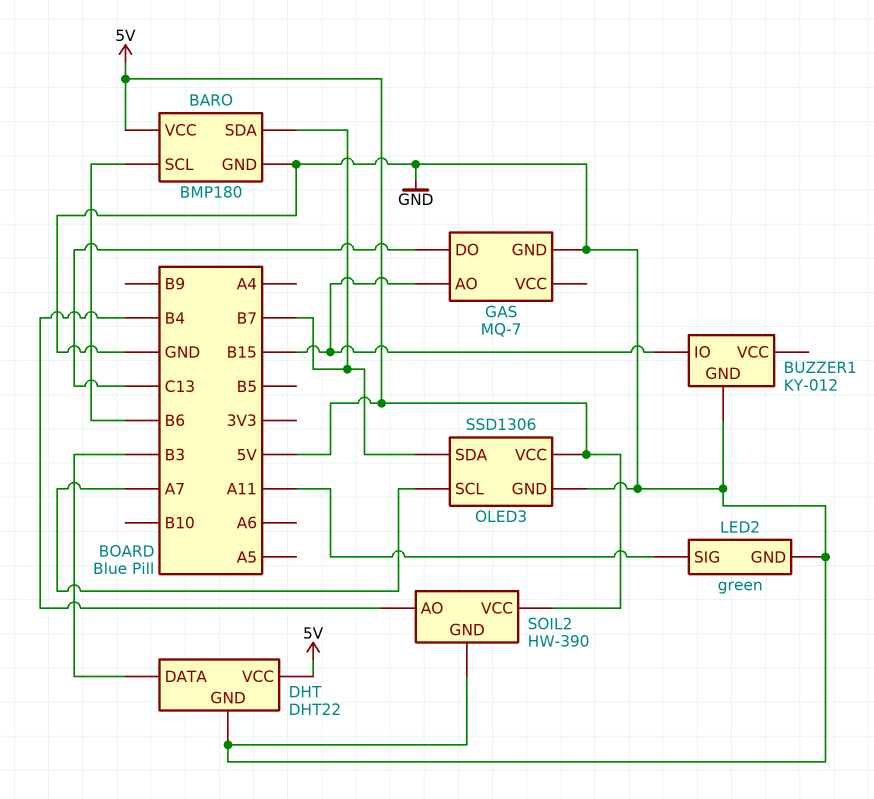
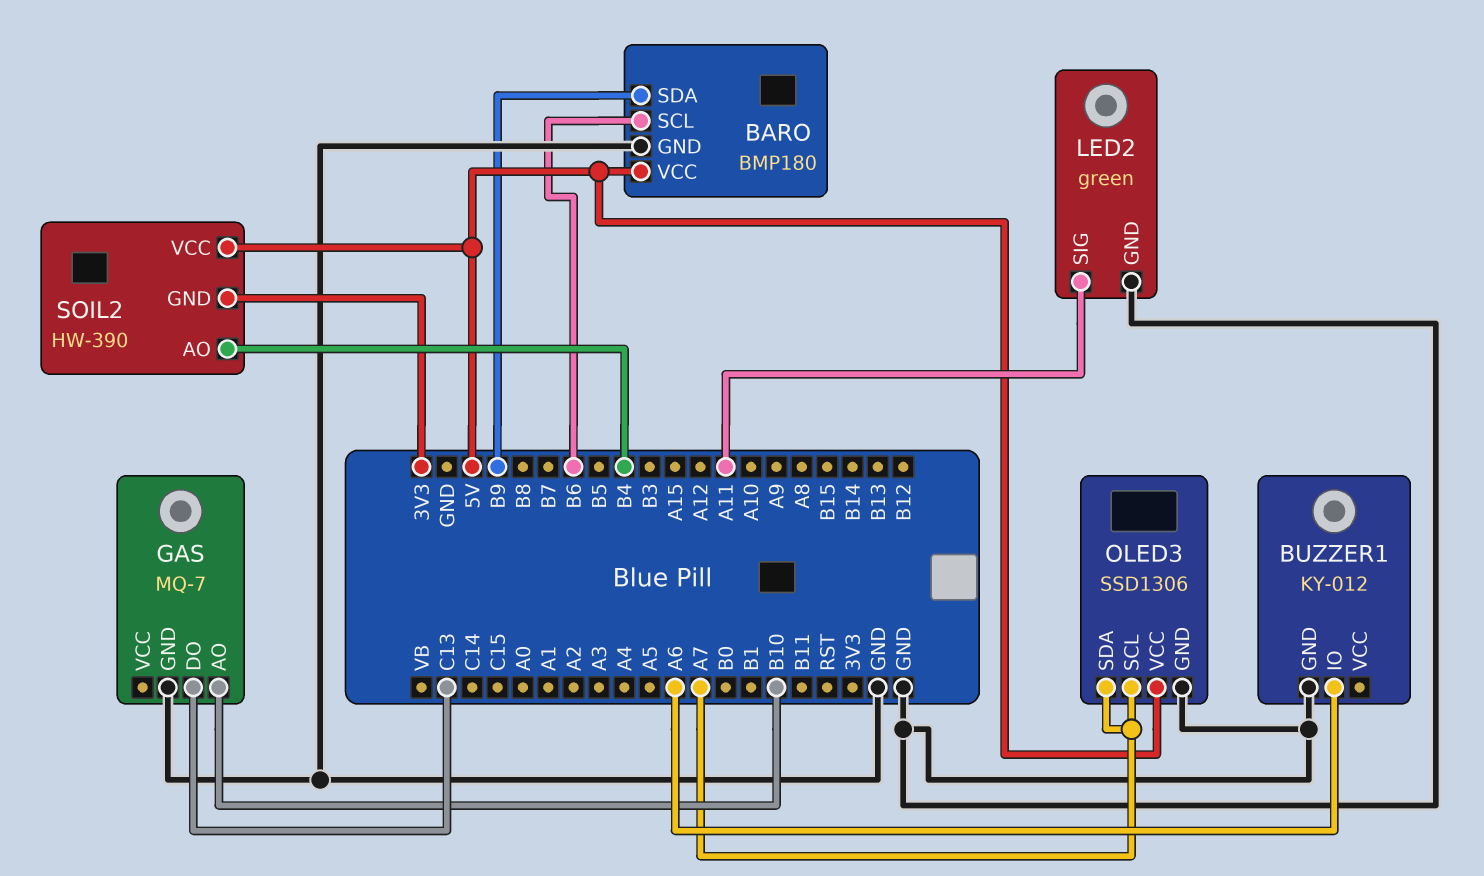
BARO pin SDA: B7 -> B9
BUZZER1 pin IO: B15 -> A6
DHT: DHT22 -> none
DHT pin DATA: B3 -> none
DHT pin GND: GND -> none
DHT pin VCC: 5V -> none
GAS pin AO: B15 -> B10
OLED3 pin SDA: B7 -> A7
SOIL2 pin GND: GND -> 3V3

